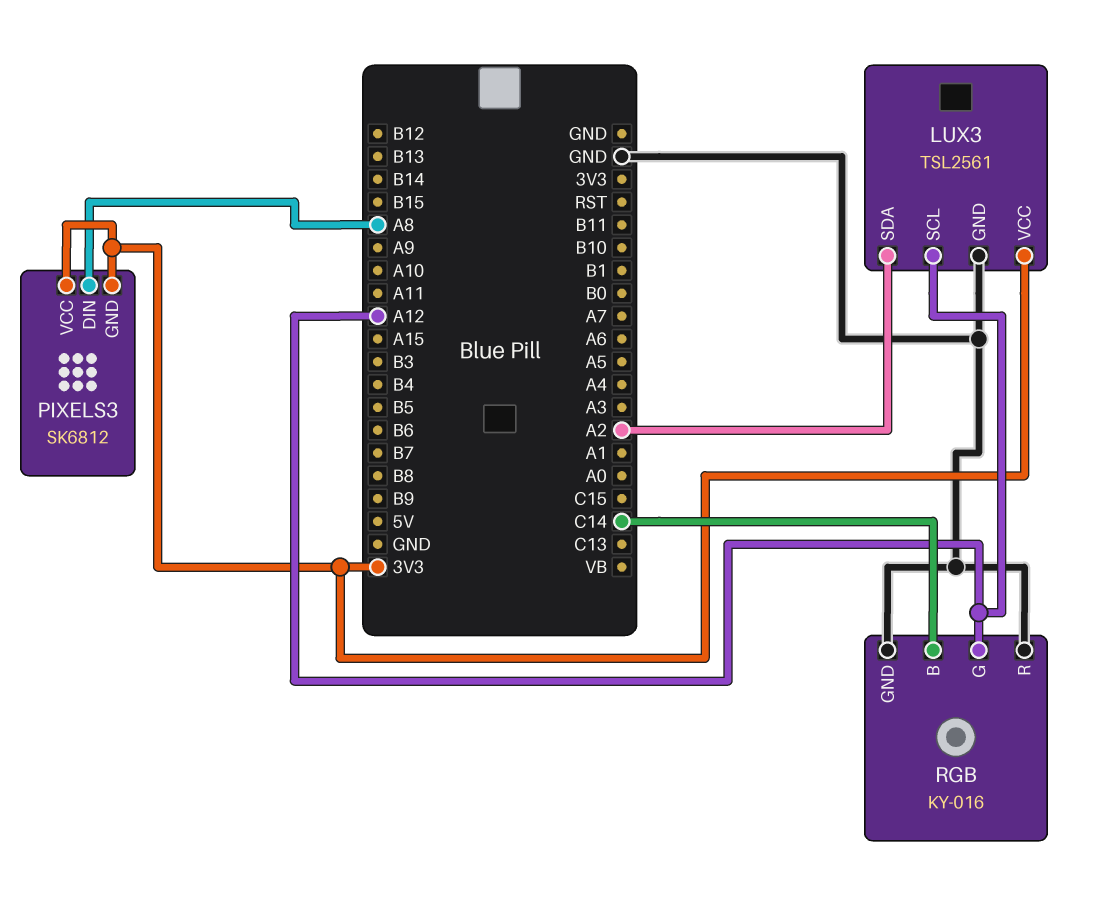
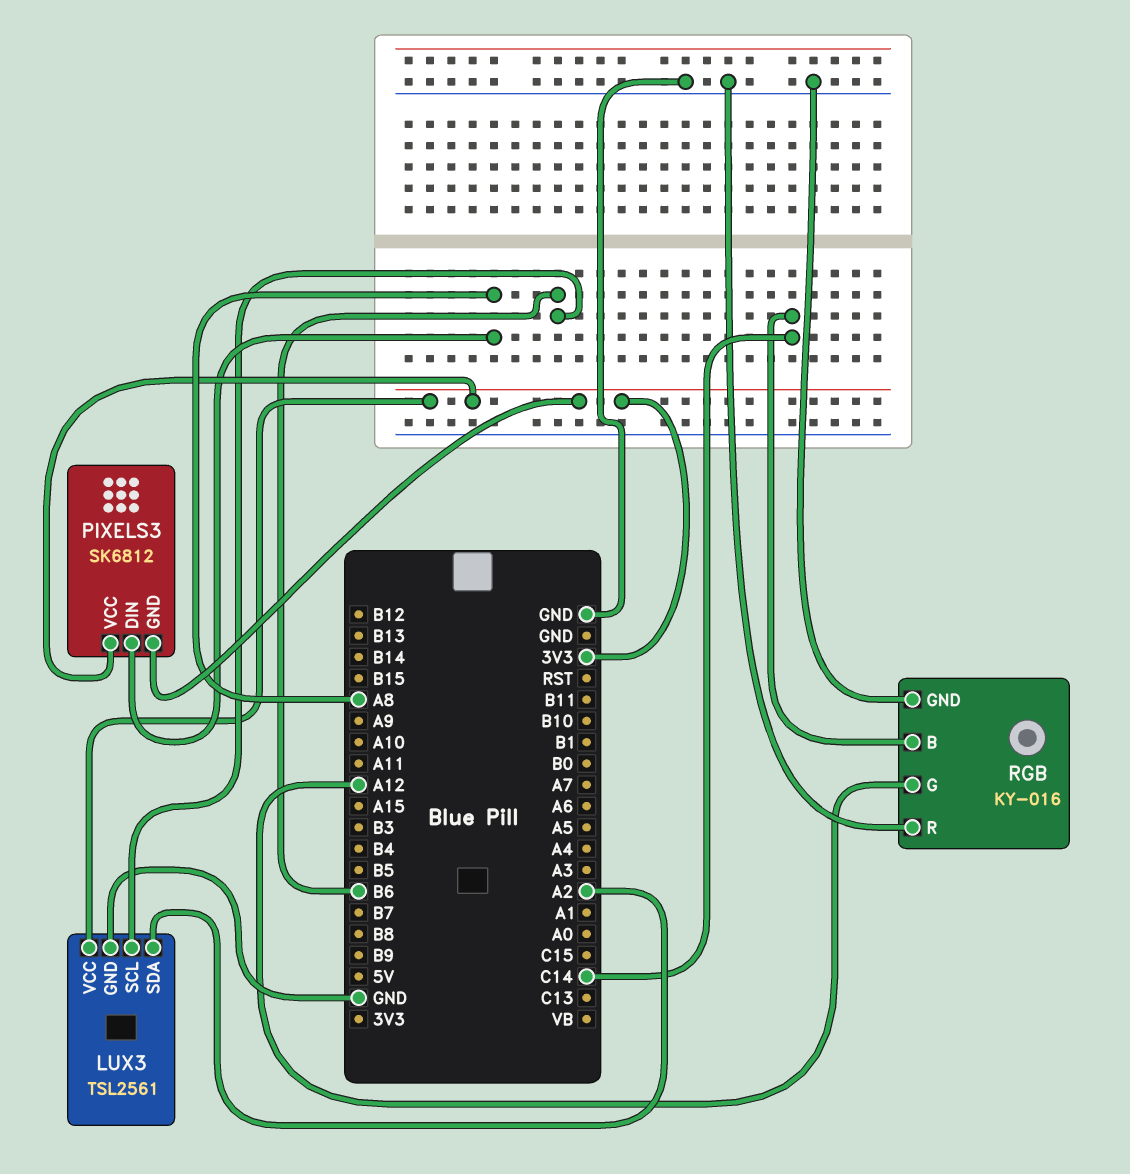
LUX3 pin SCL: A12 -> B6

